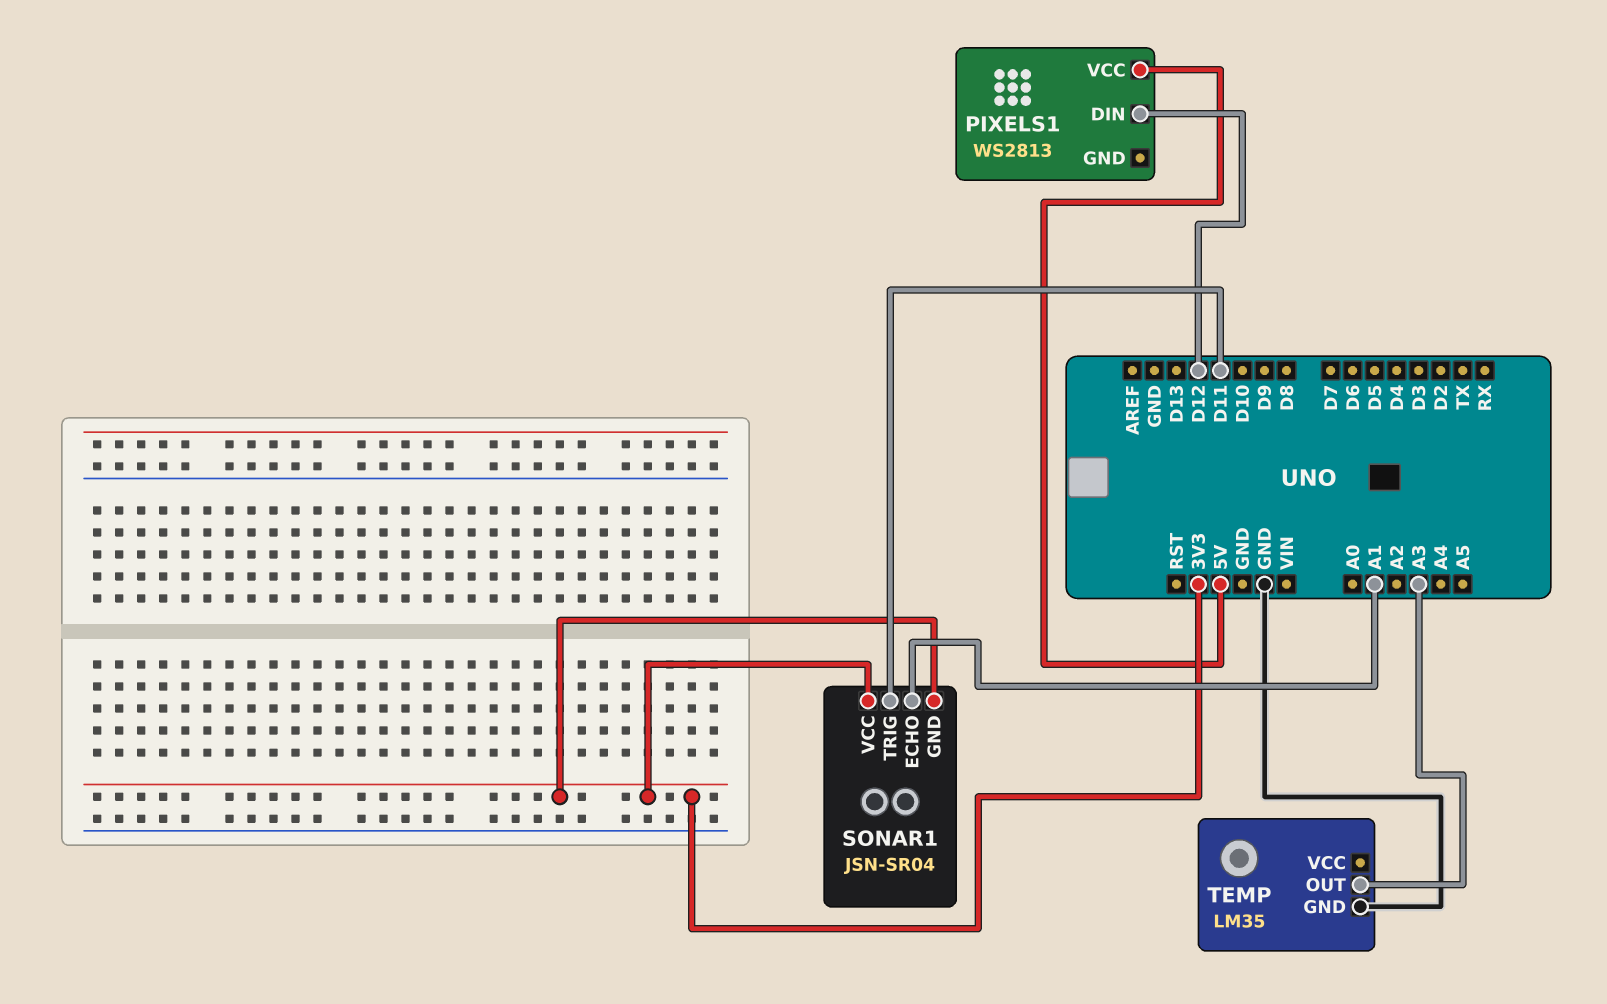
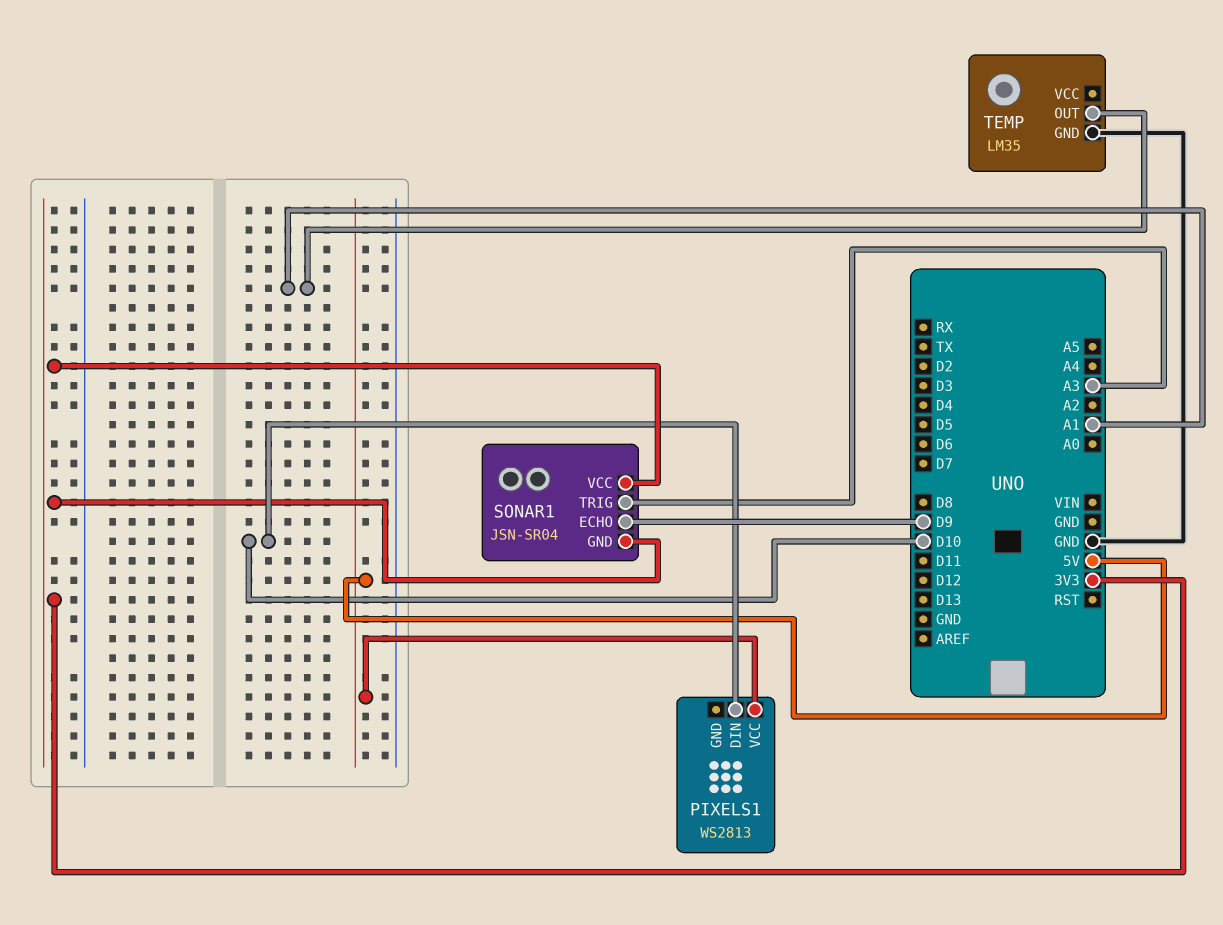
PIXELS1 pin DIN: D12 -> D10
SONAR1 pin ECHO: A1 -> D9
SONAR1 pin TRIG: D11 -> A3
TEMP pin OUT: A3 -> A1

